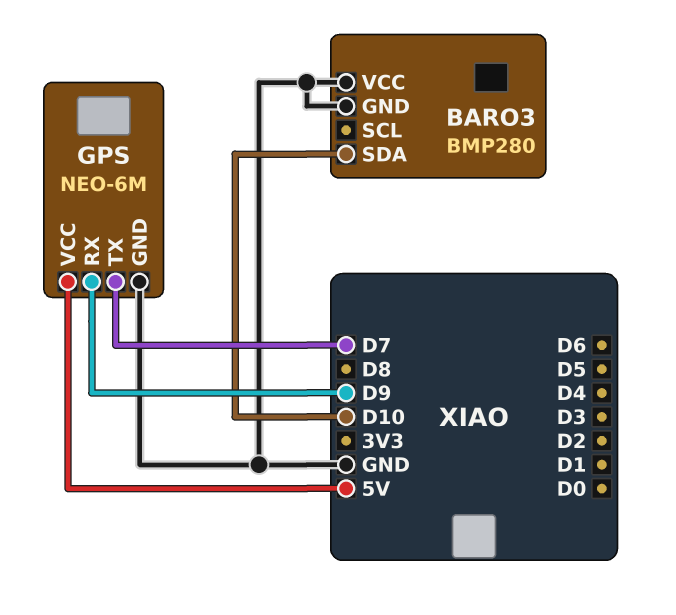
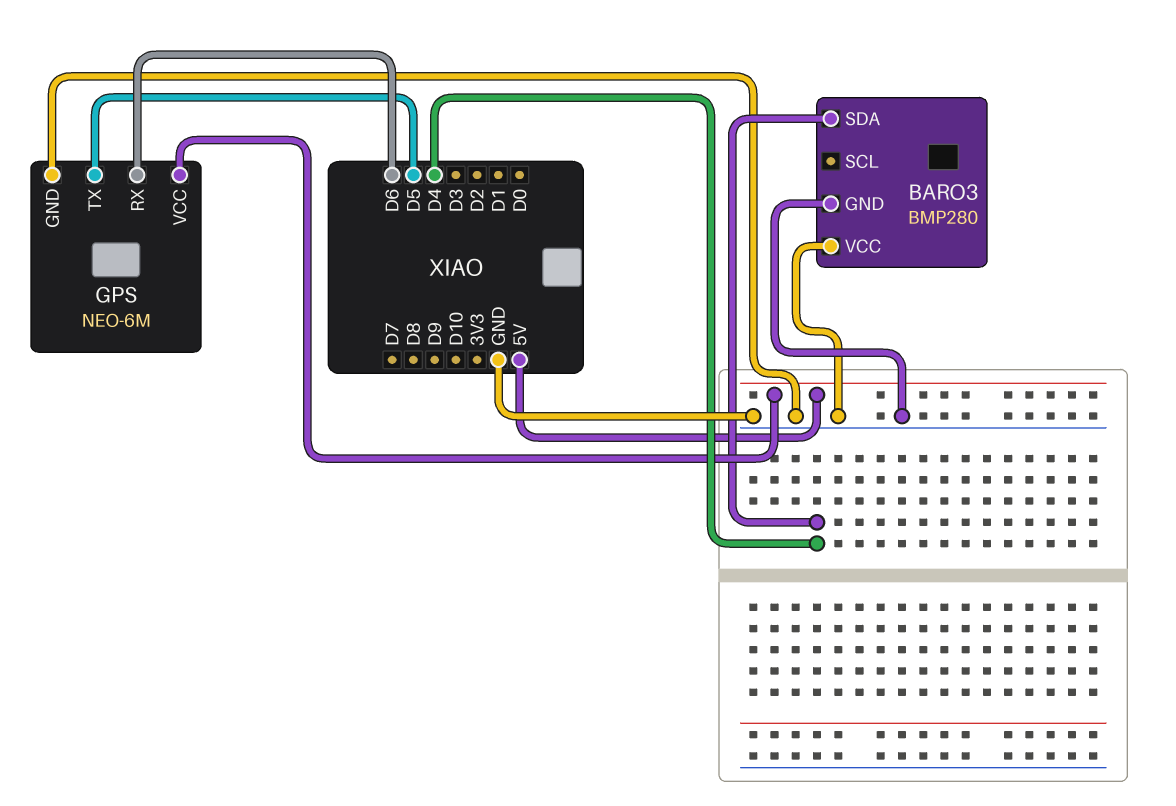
BARO3 pin SDA: D10 -> D4
GPS pin RX: D9 -> D6
GPS pin TX: D7 -> D5

